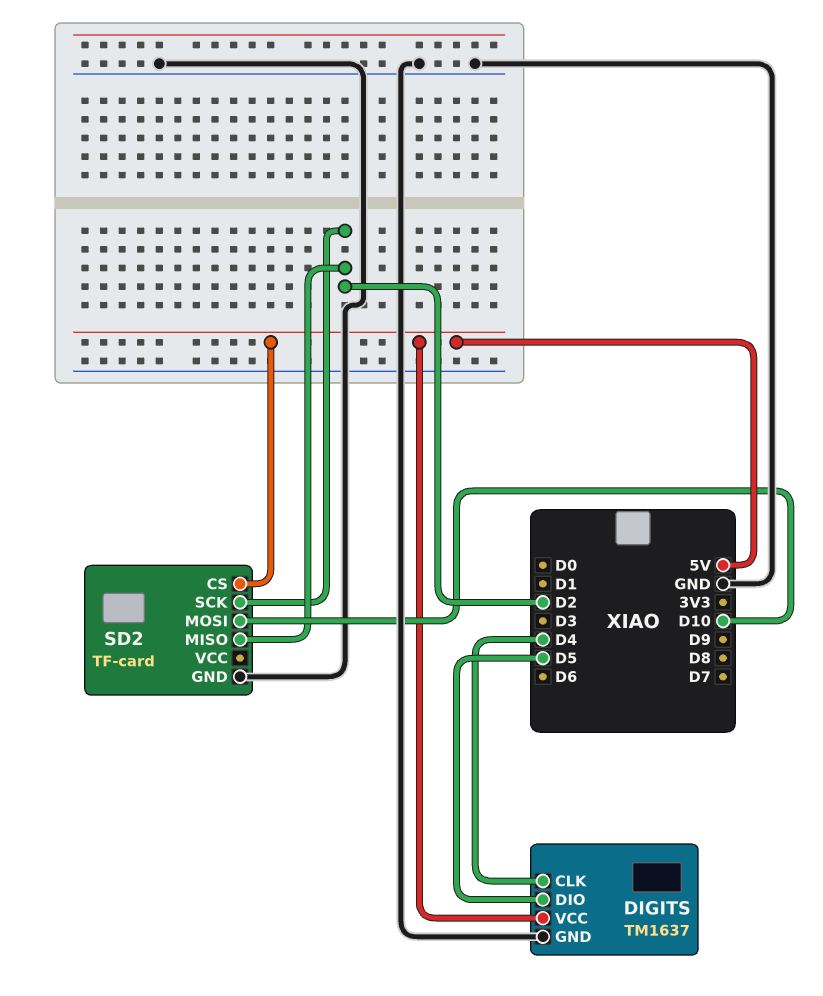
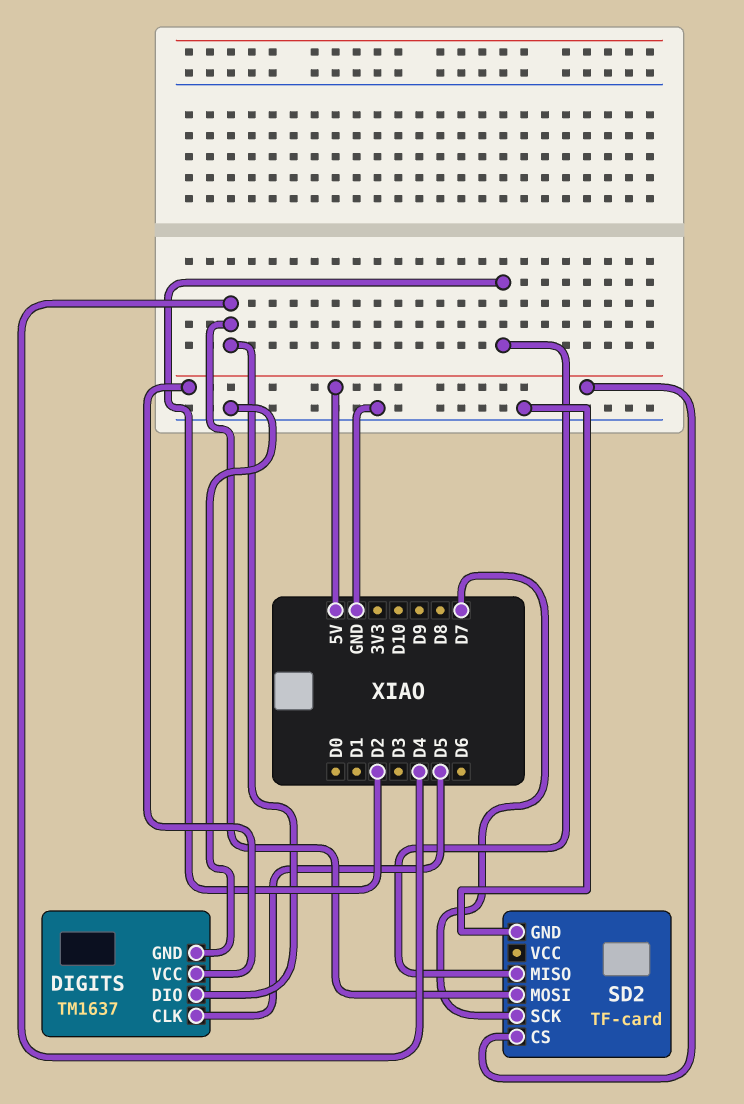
DIGITS pin CLK: D4 -> D5
DIGITS pin DIO: D5 -> D4
SD2 pin MOSI: D10 -> D4
SD2 pin SCK: D2 -> D7

